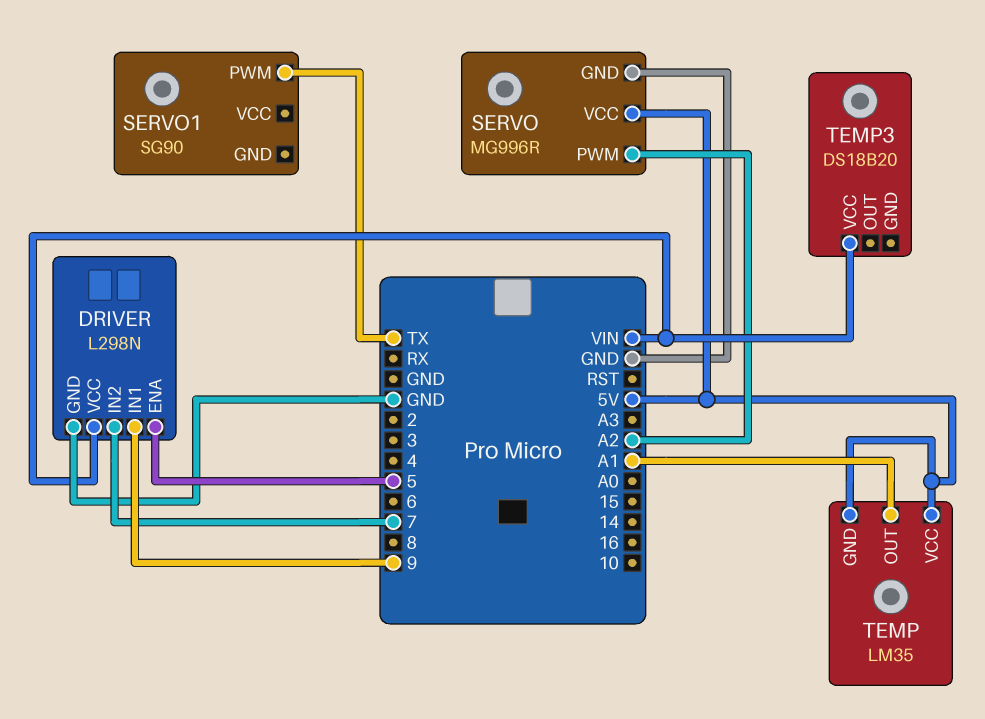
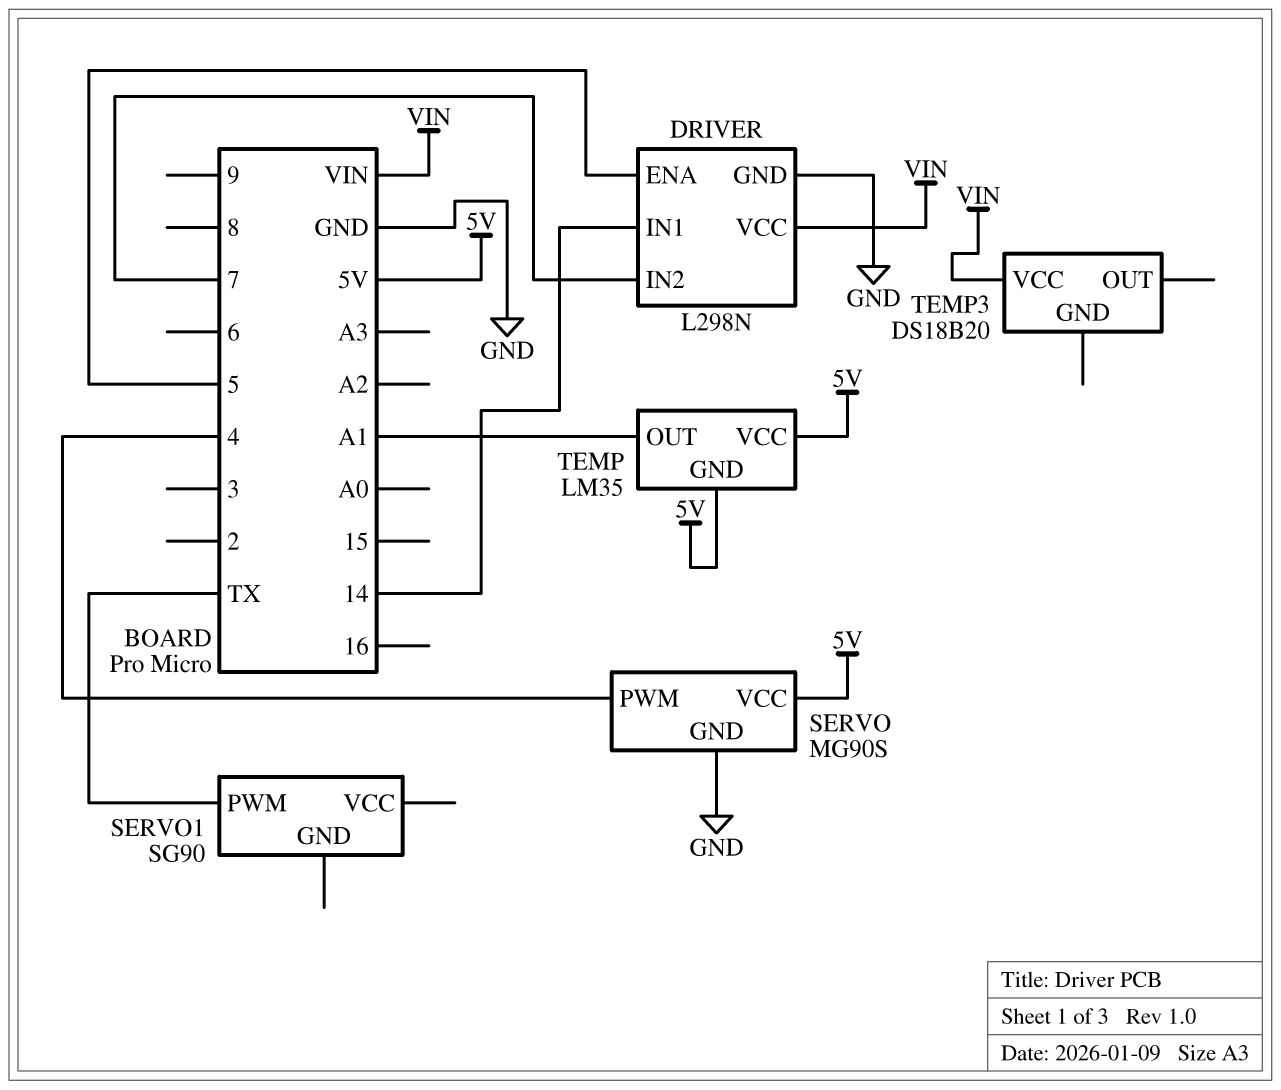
DRIVER pin IN1: 9 -> 14
SERVO: MG996R -> MG90S
SERVO pin PWM: A2 -> 4

